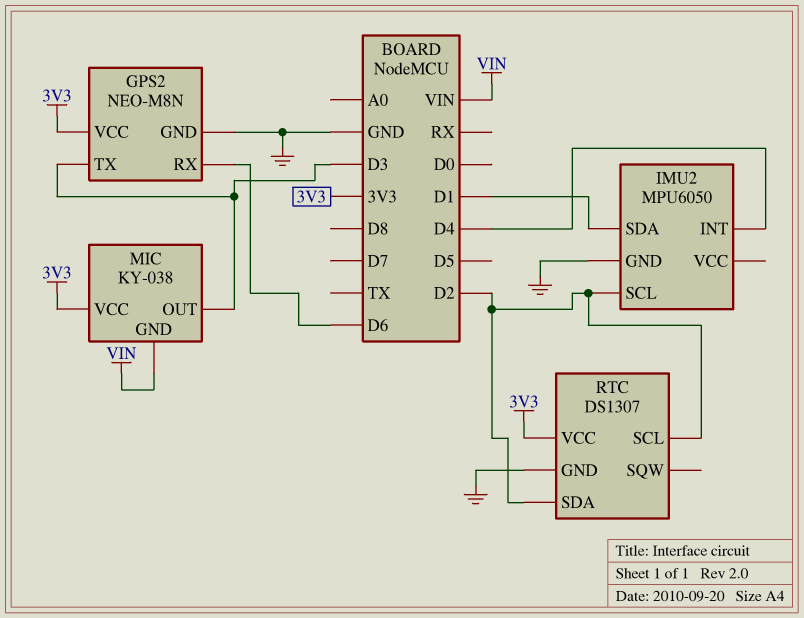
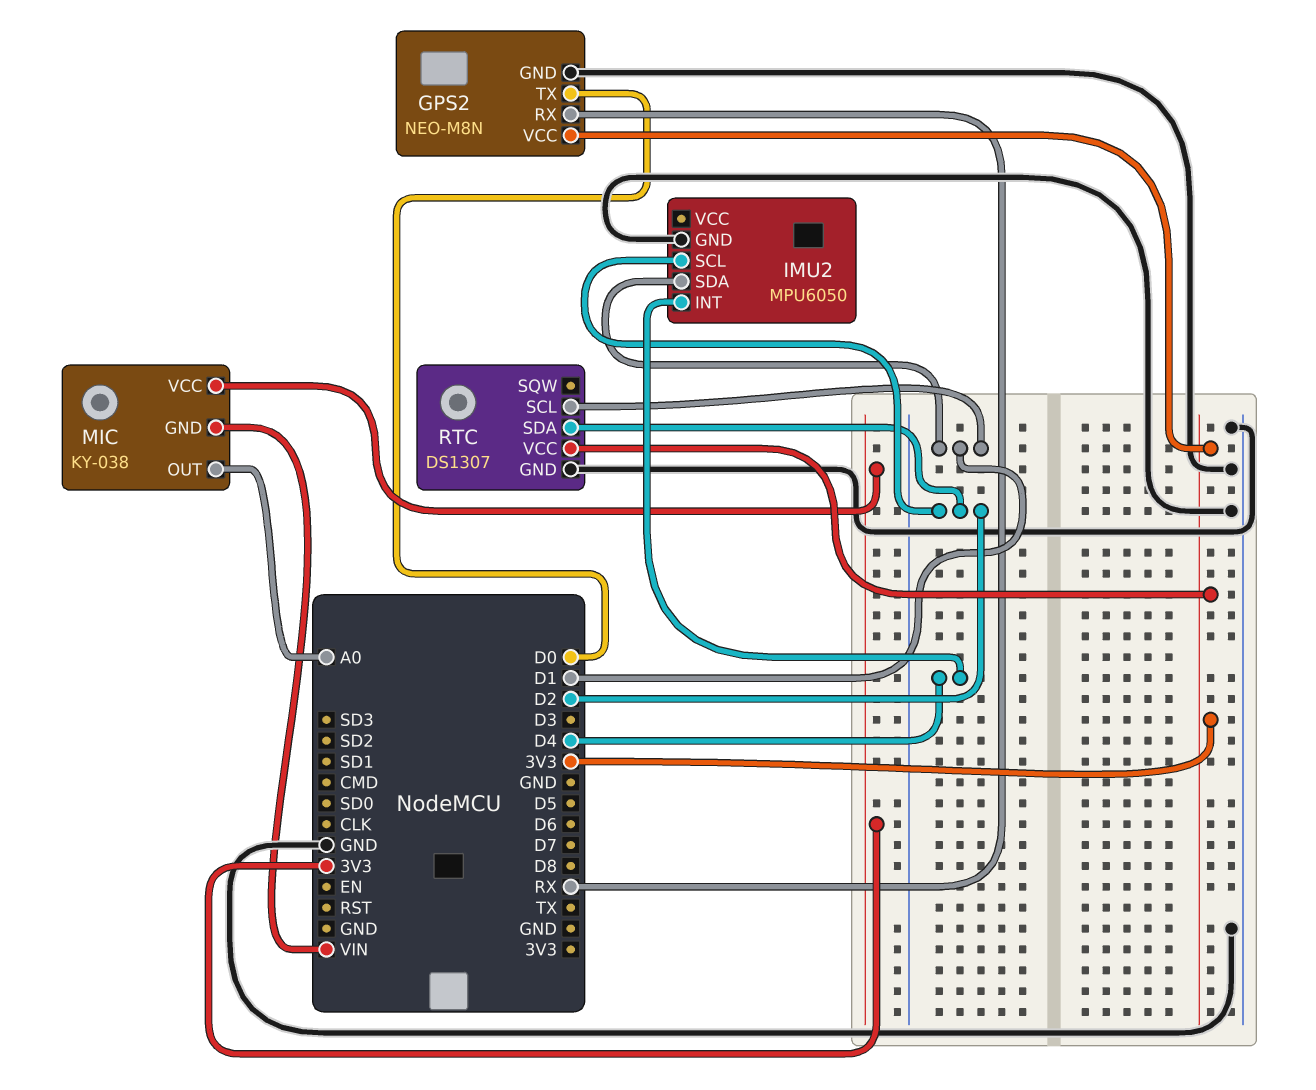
GPS2 pin RX: D6 -> RX
GPS2 pin TX: D3 -> D0
MIC pin OUT: D3 -> A0
RTC pin SCL: D2 -> D1

